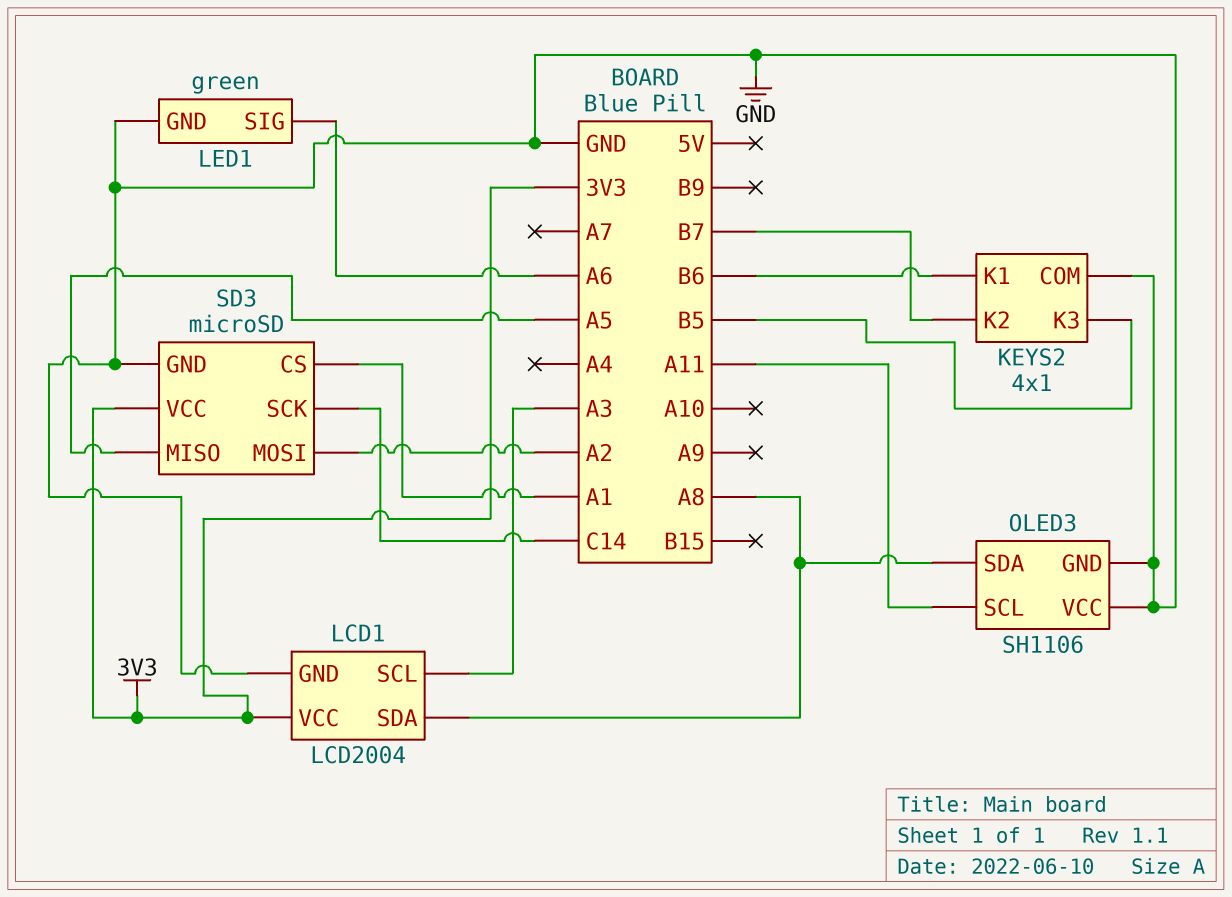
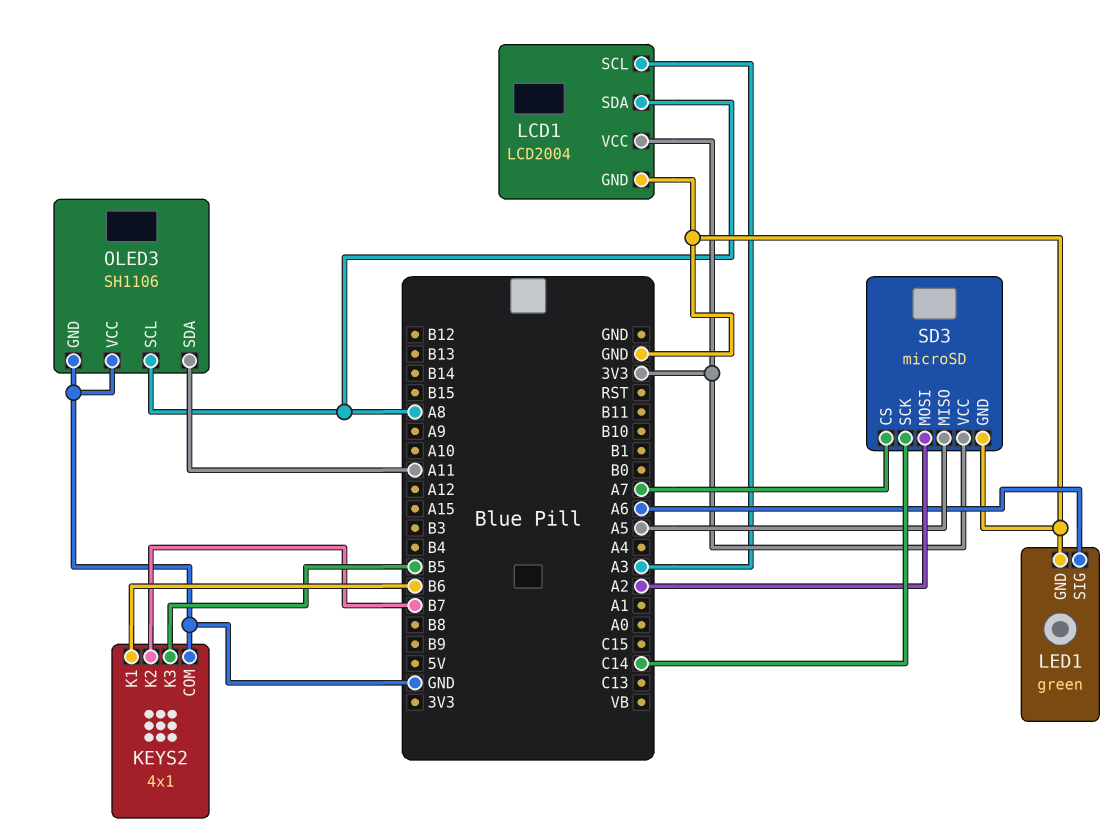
OLED3 pin SCL: A11 -> A8
OLED3 pin SDA: A8 -> A11
SD3 pin CS: A1 -> A7

